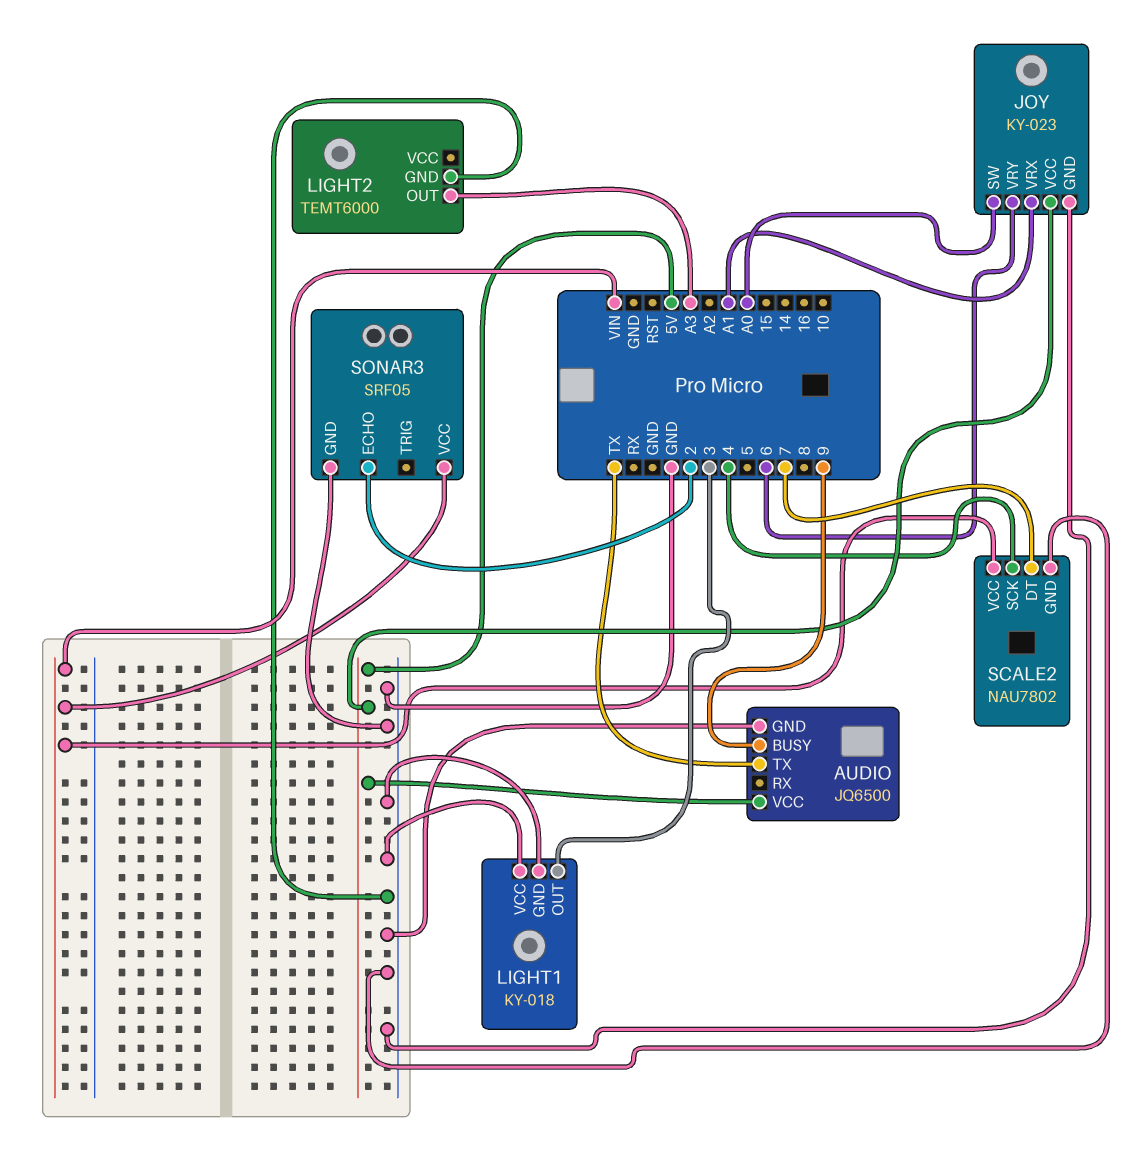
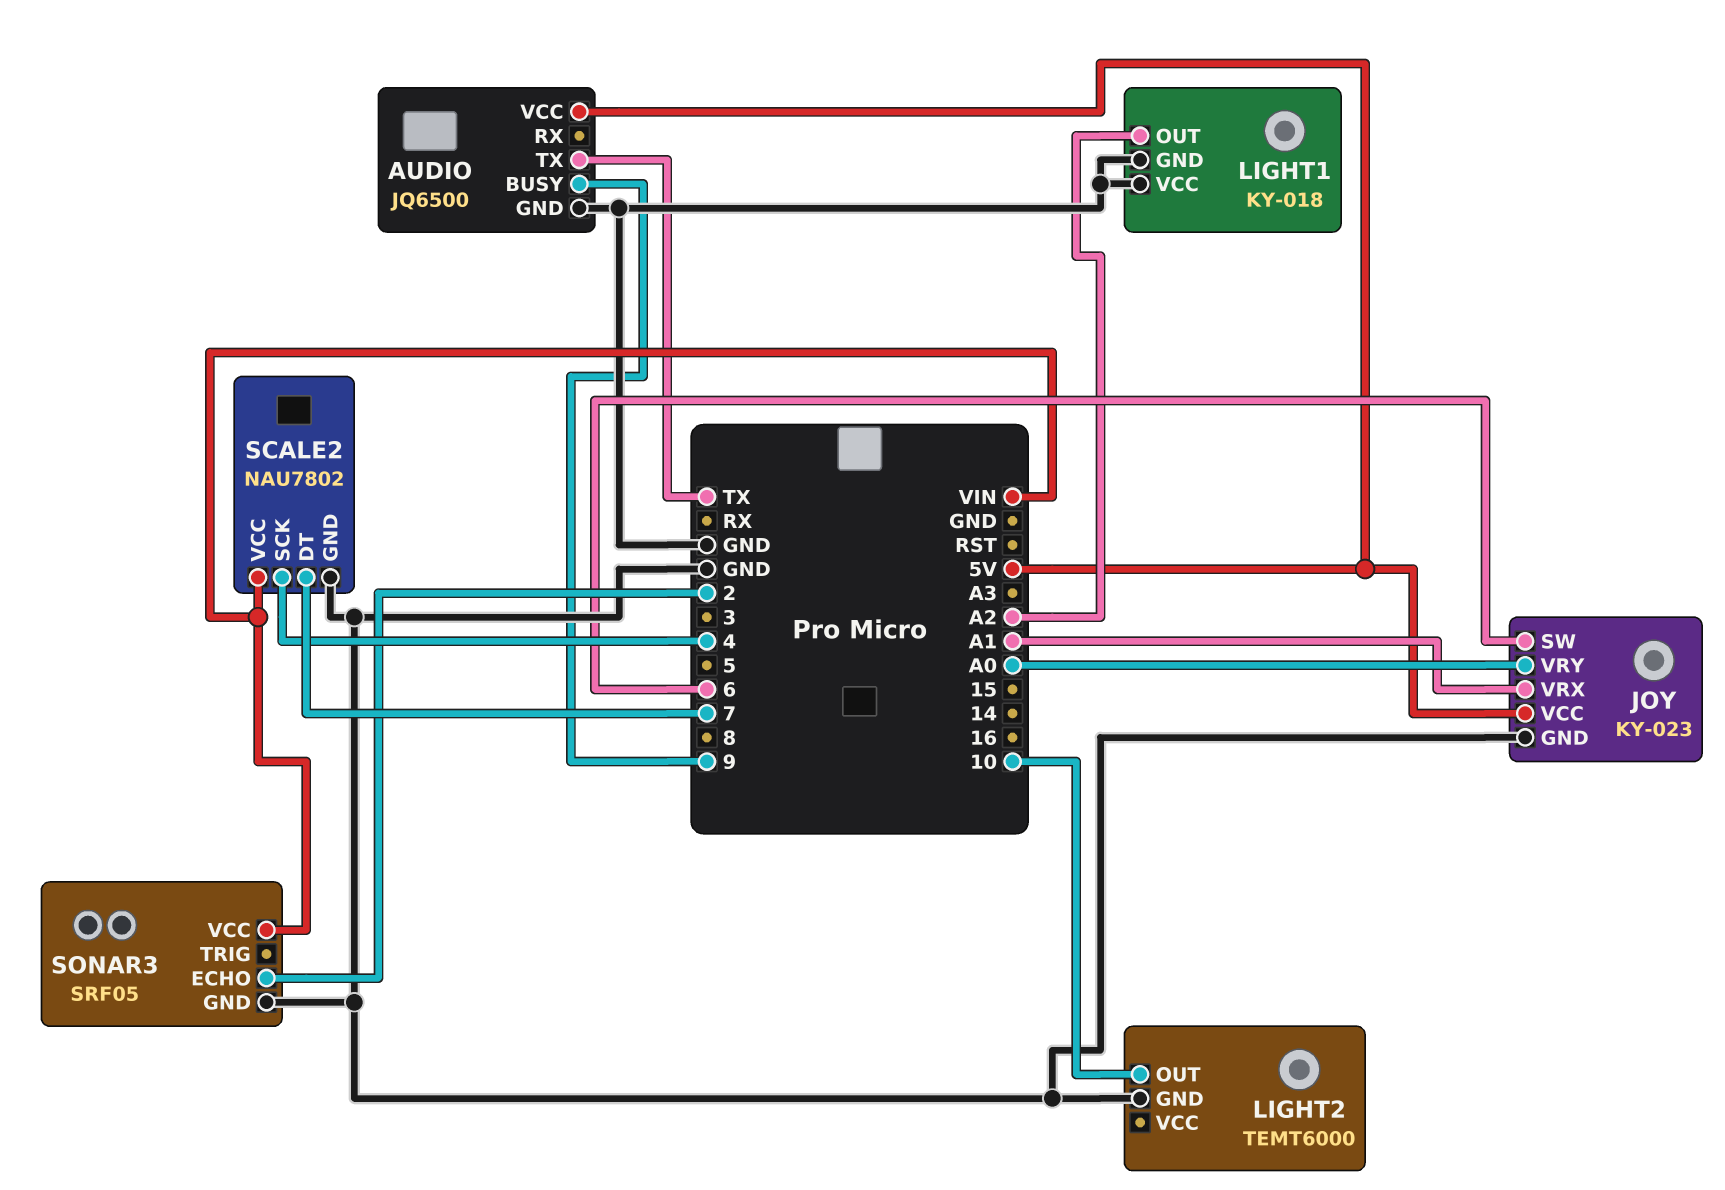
JOY pin SW: A0 -> 6
JOY pin VRY: 6 -> A0
LIGHT1 pin OUT: 3 -> A2
LIGHT2 pin OUT: A3 -> 10

